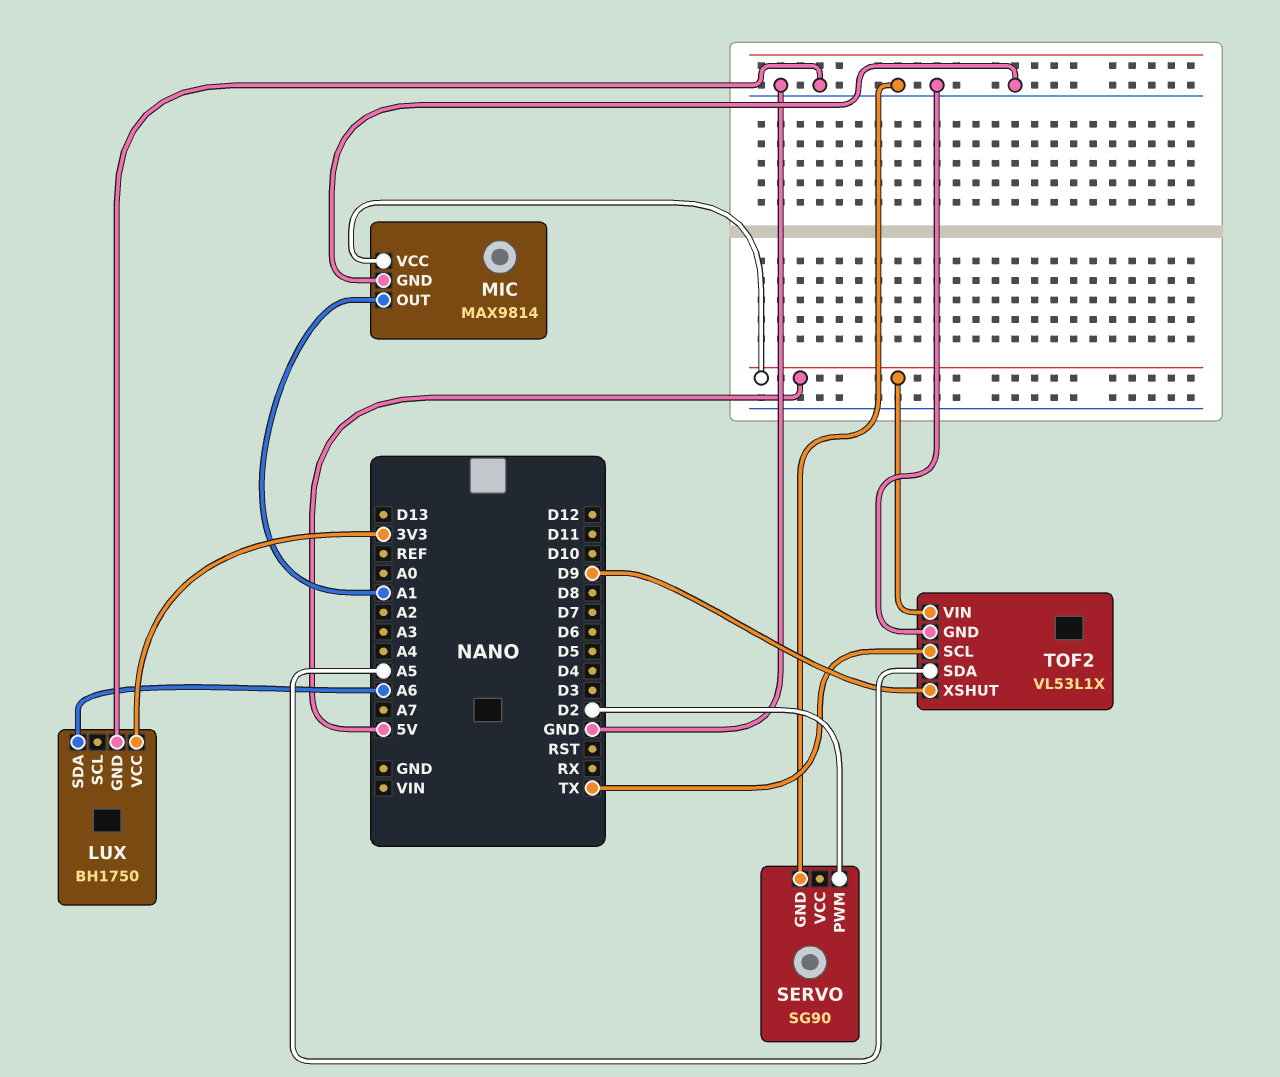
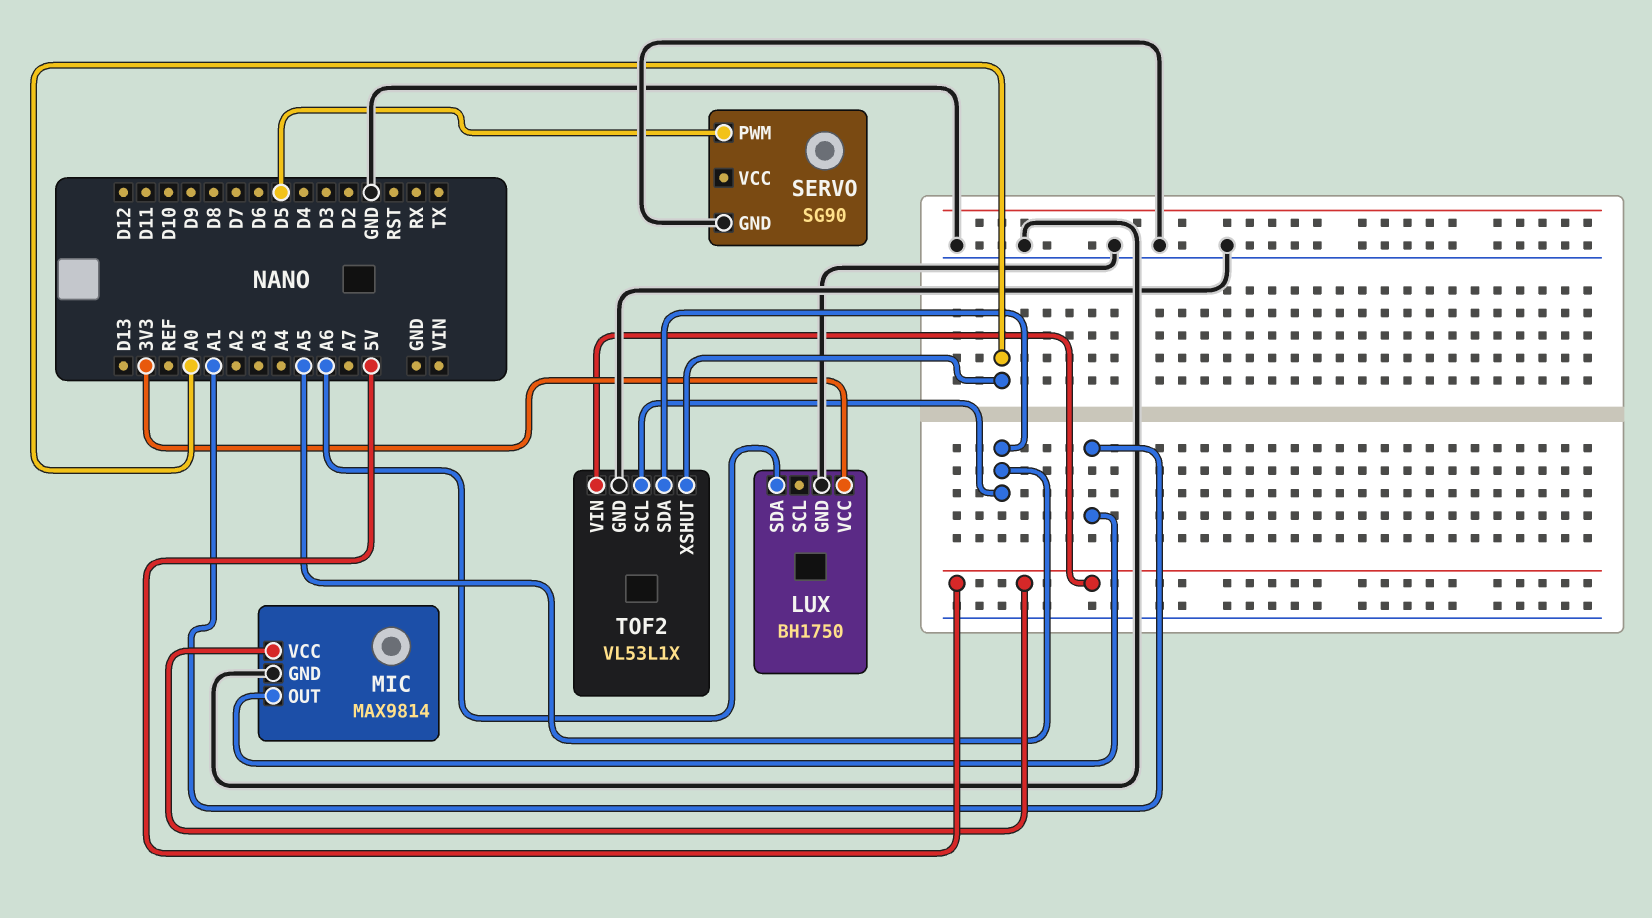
SERVO pin PWM: D2 -> D5
TOF2 pin SCL: TX -> A5
TOF2 pin XSHUT: D9 -> A0

